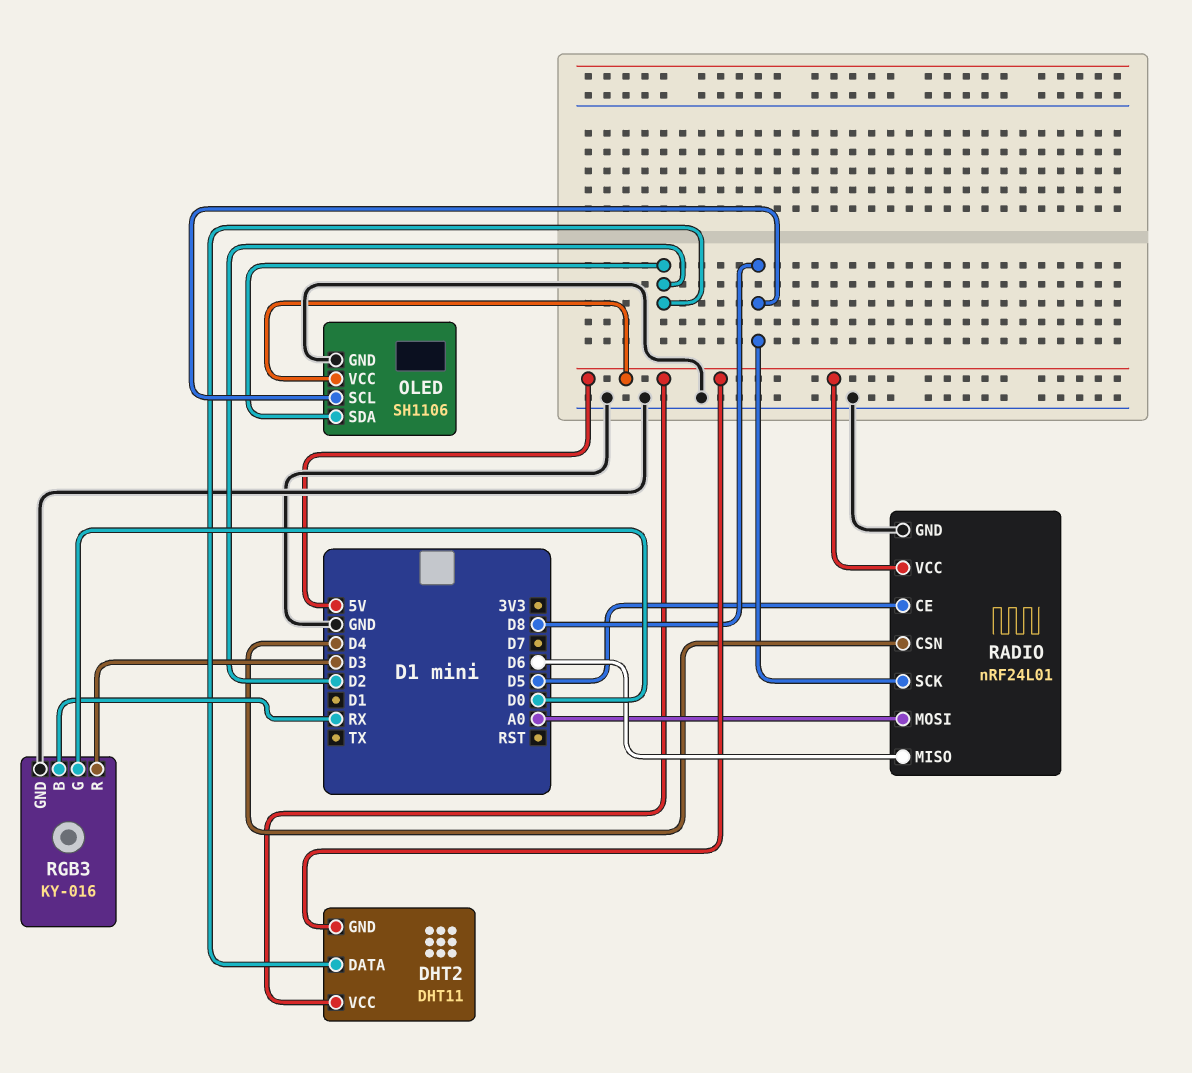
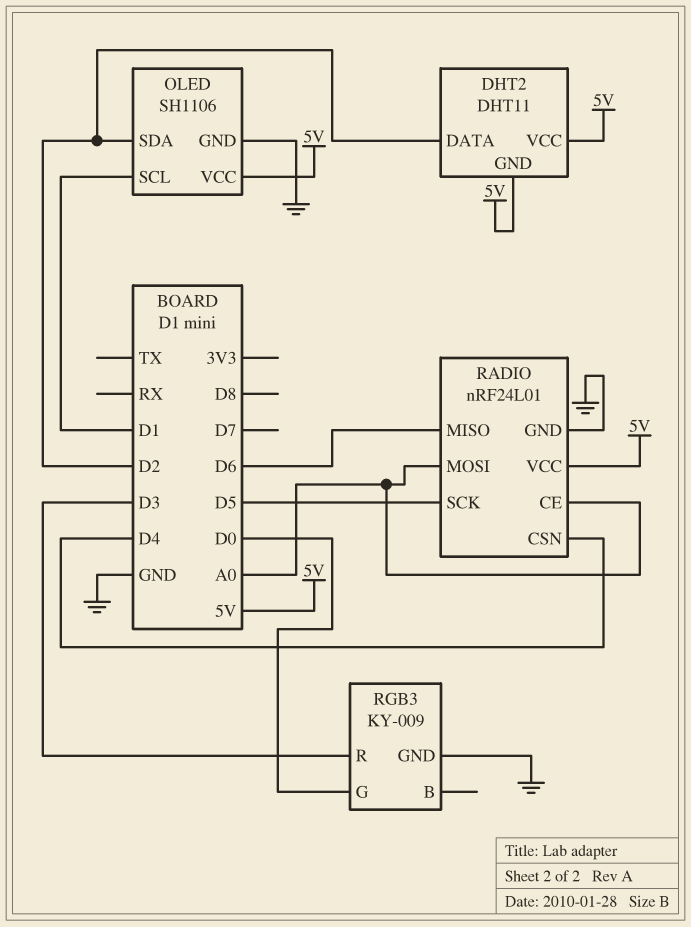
OLED pin SCL: D8 -> D1
RADIO pin CE: D5 -> A0
RADIO pin SCK: D8 -> D5
RGB3: KY-016 -> KY-009
RGB3 pin B: RX -> none

